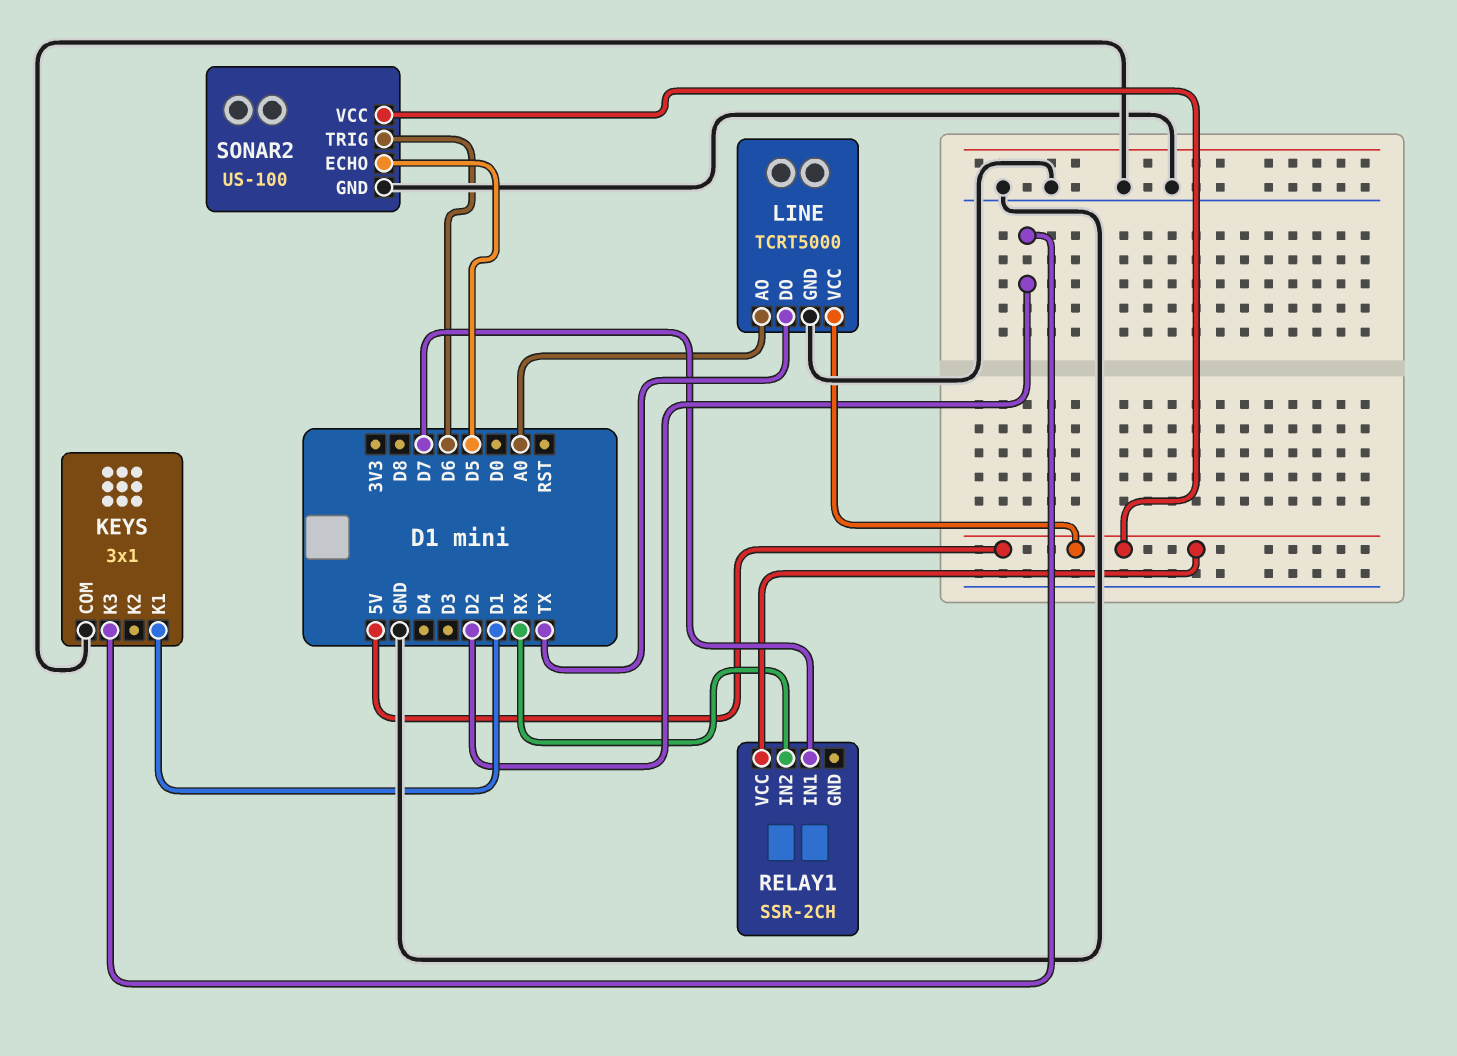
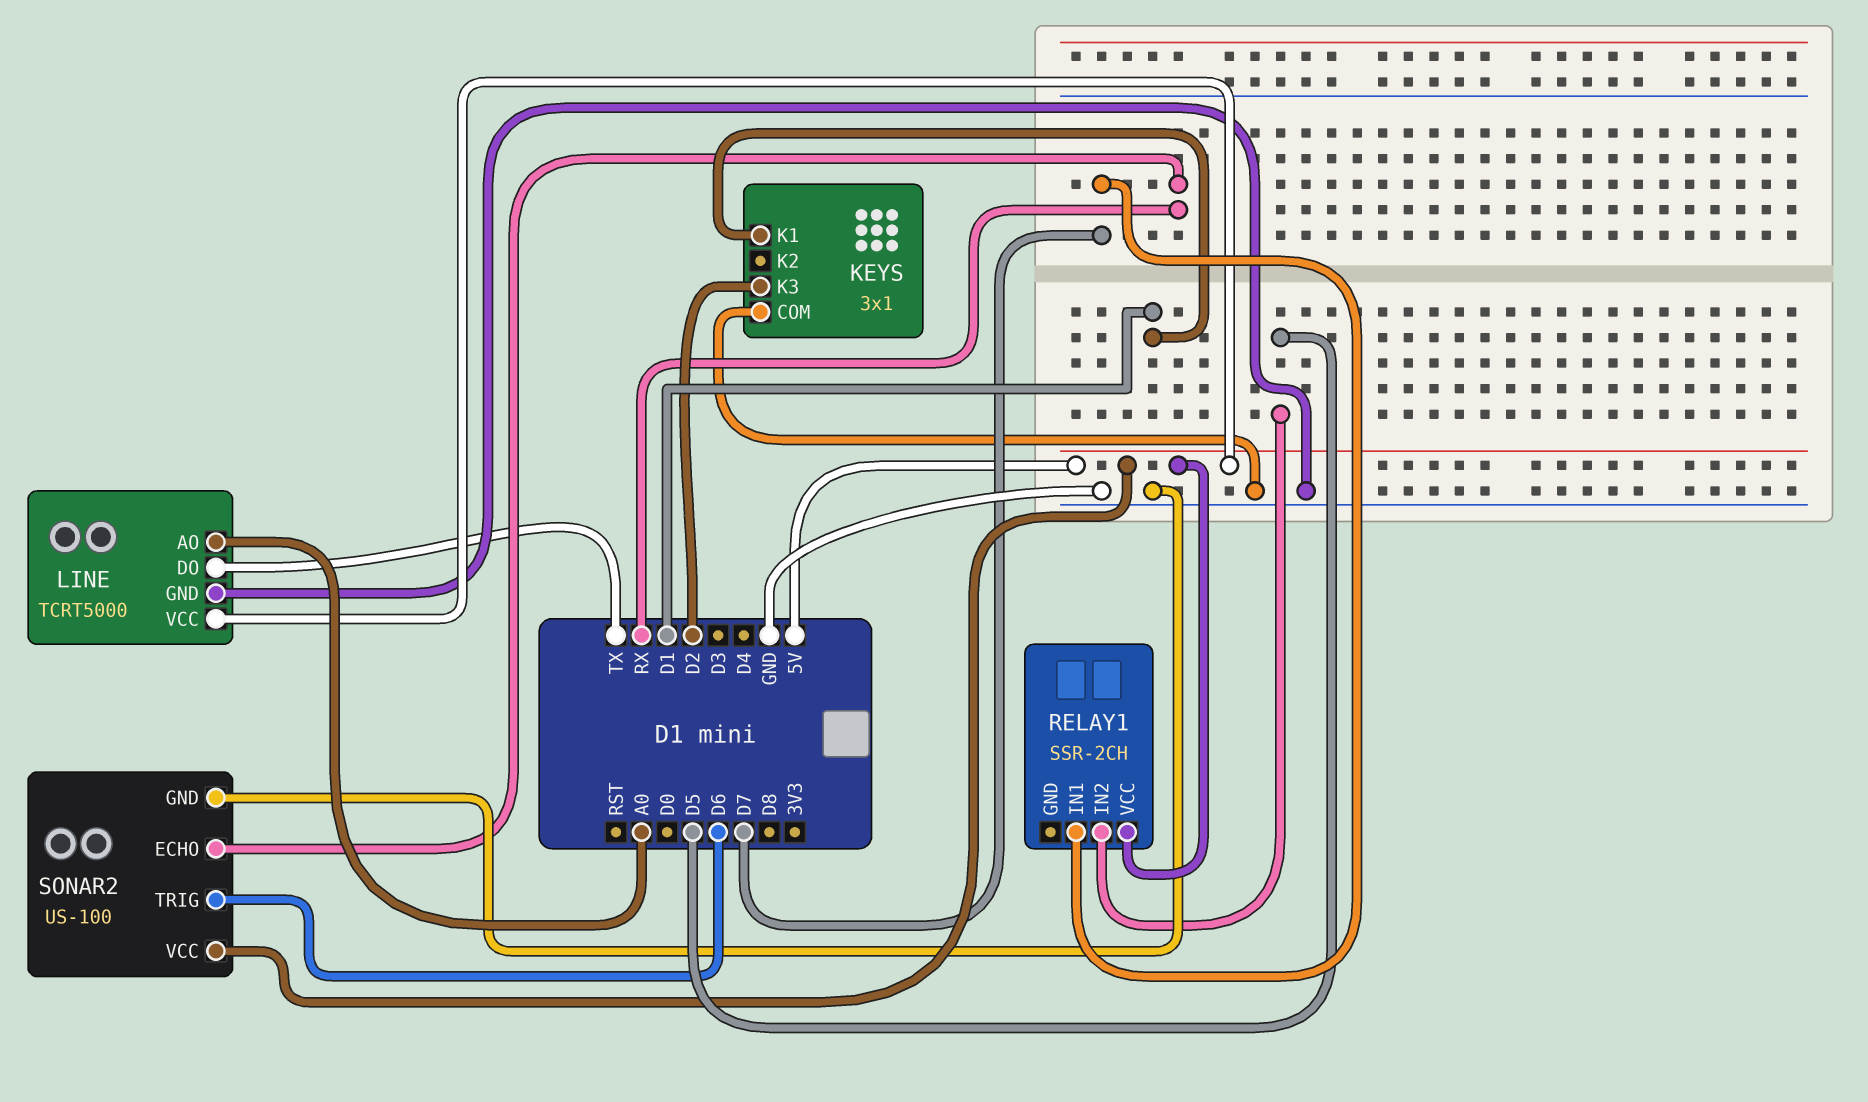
RELAY1 pin IN2: RX -> D5
SONAR2 pin ECHO: D5 -> RX

